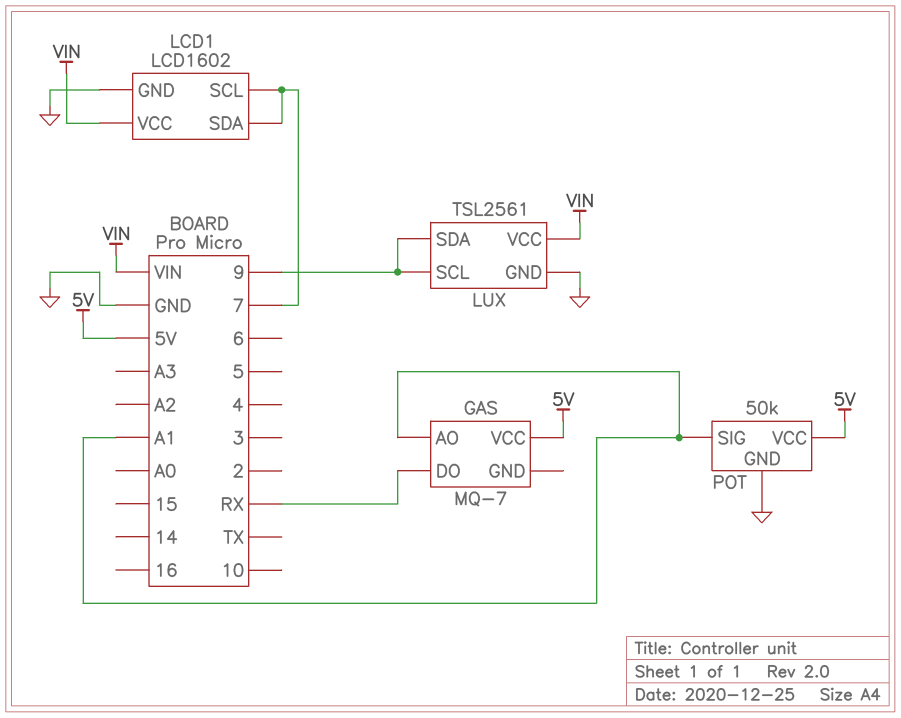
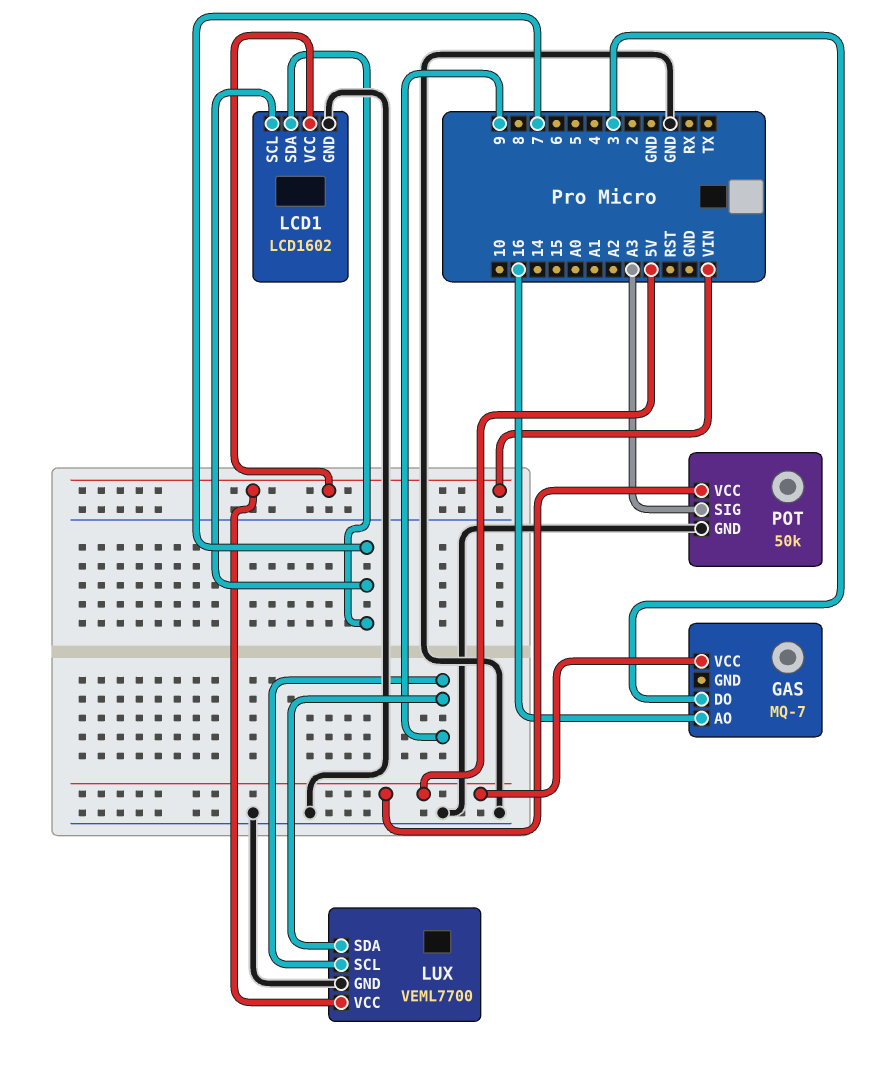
GAS pin AO: A1 -> 16
GAS pin DO: RX -> 3
LUX: TSL2561 -> VEML7700
POT pin SIG: A1 -> A3

